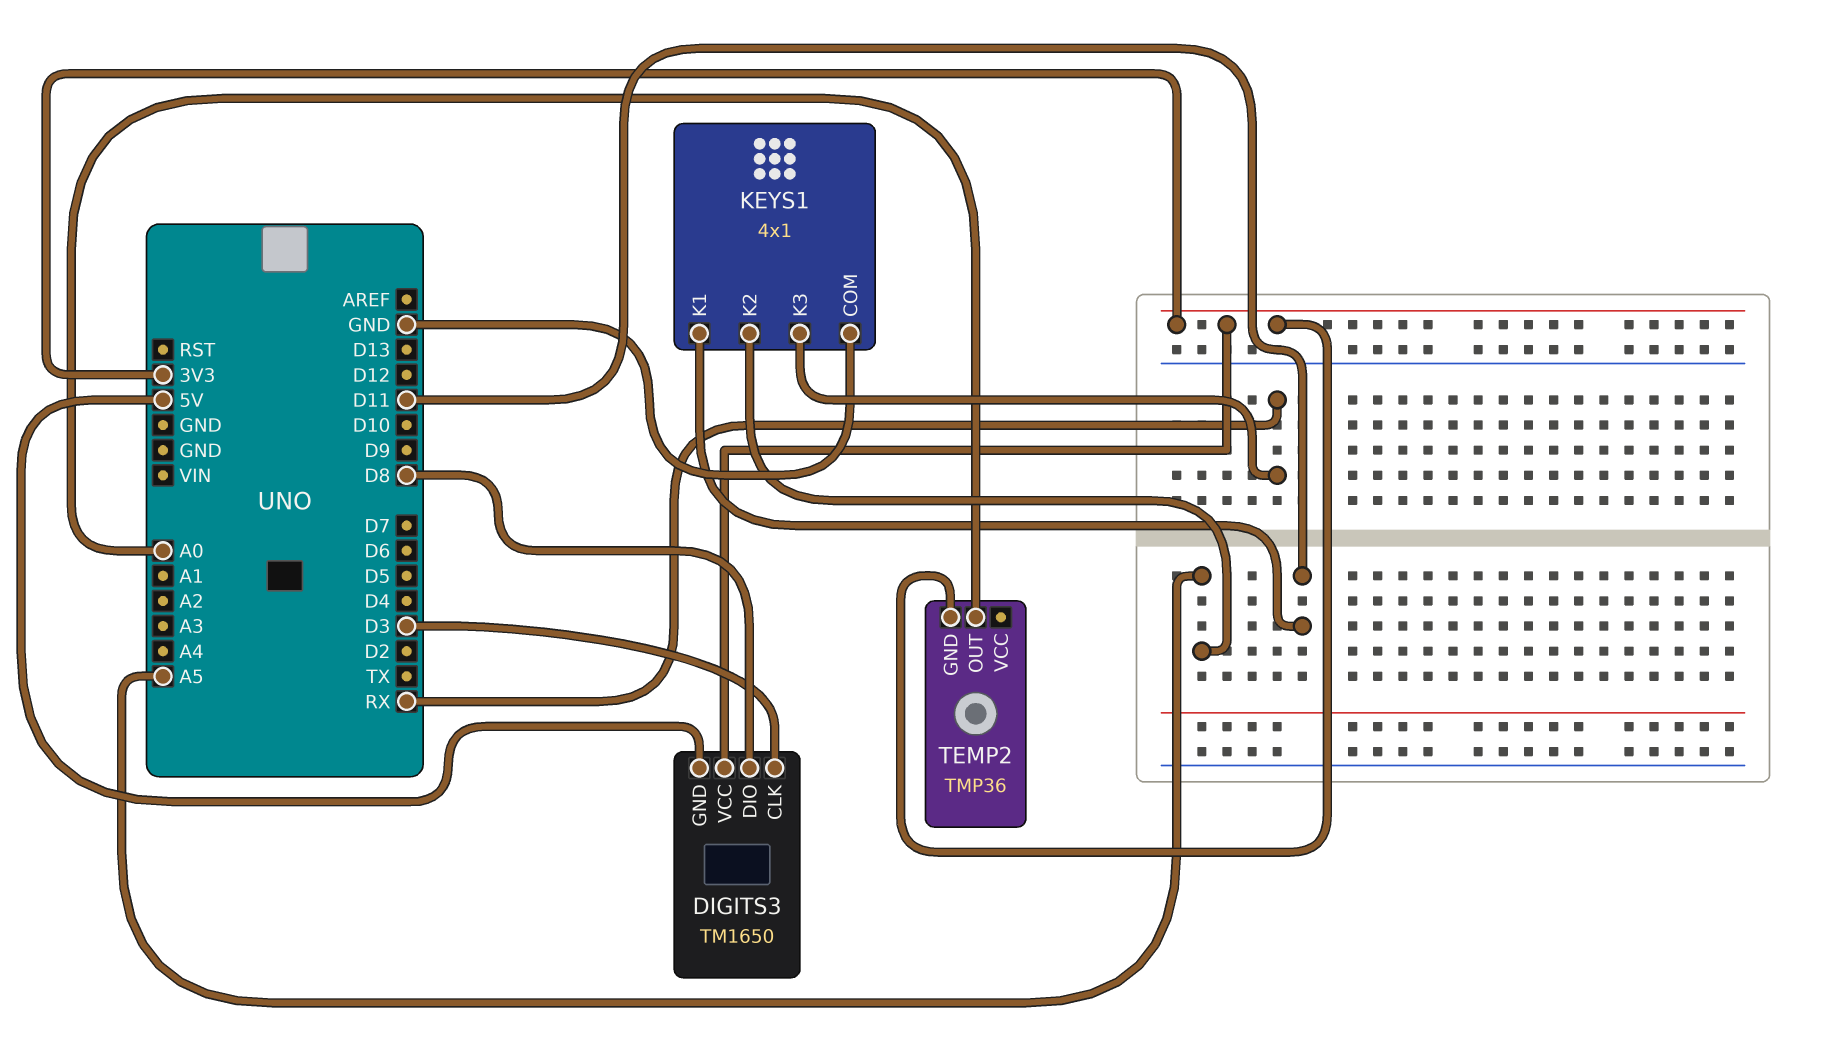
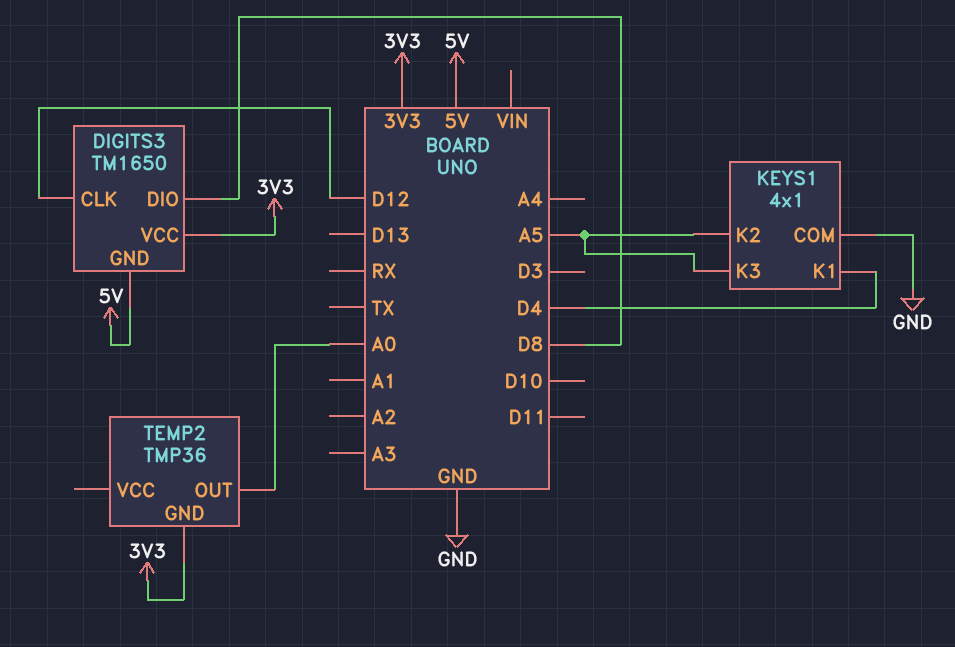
DIGITS3 pin CLK: D3 -> D12
KEYS1 pin K1: D11 -> D4
KEYS1 pin K3: RX -> A5

